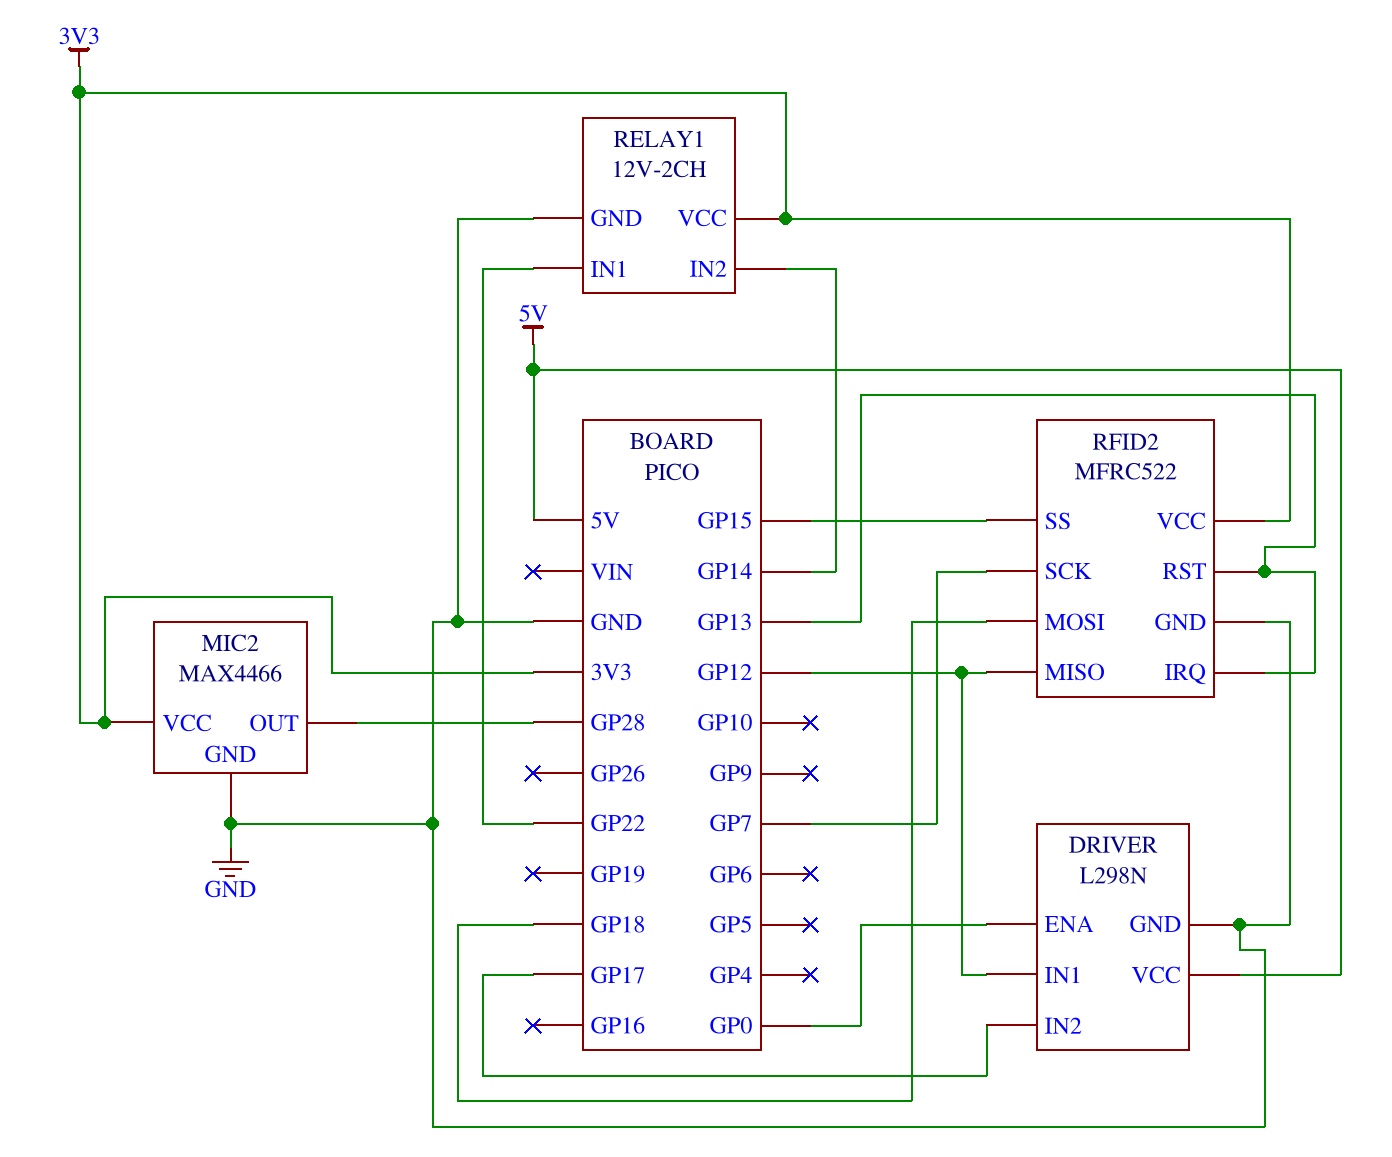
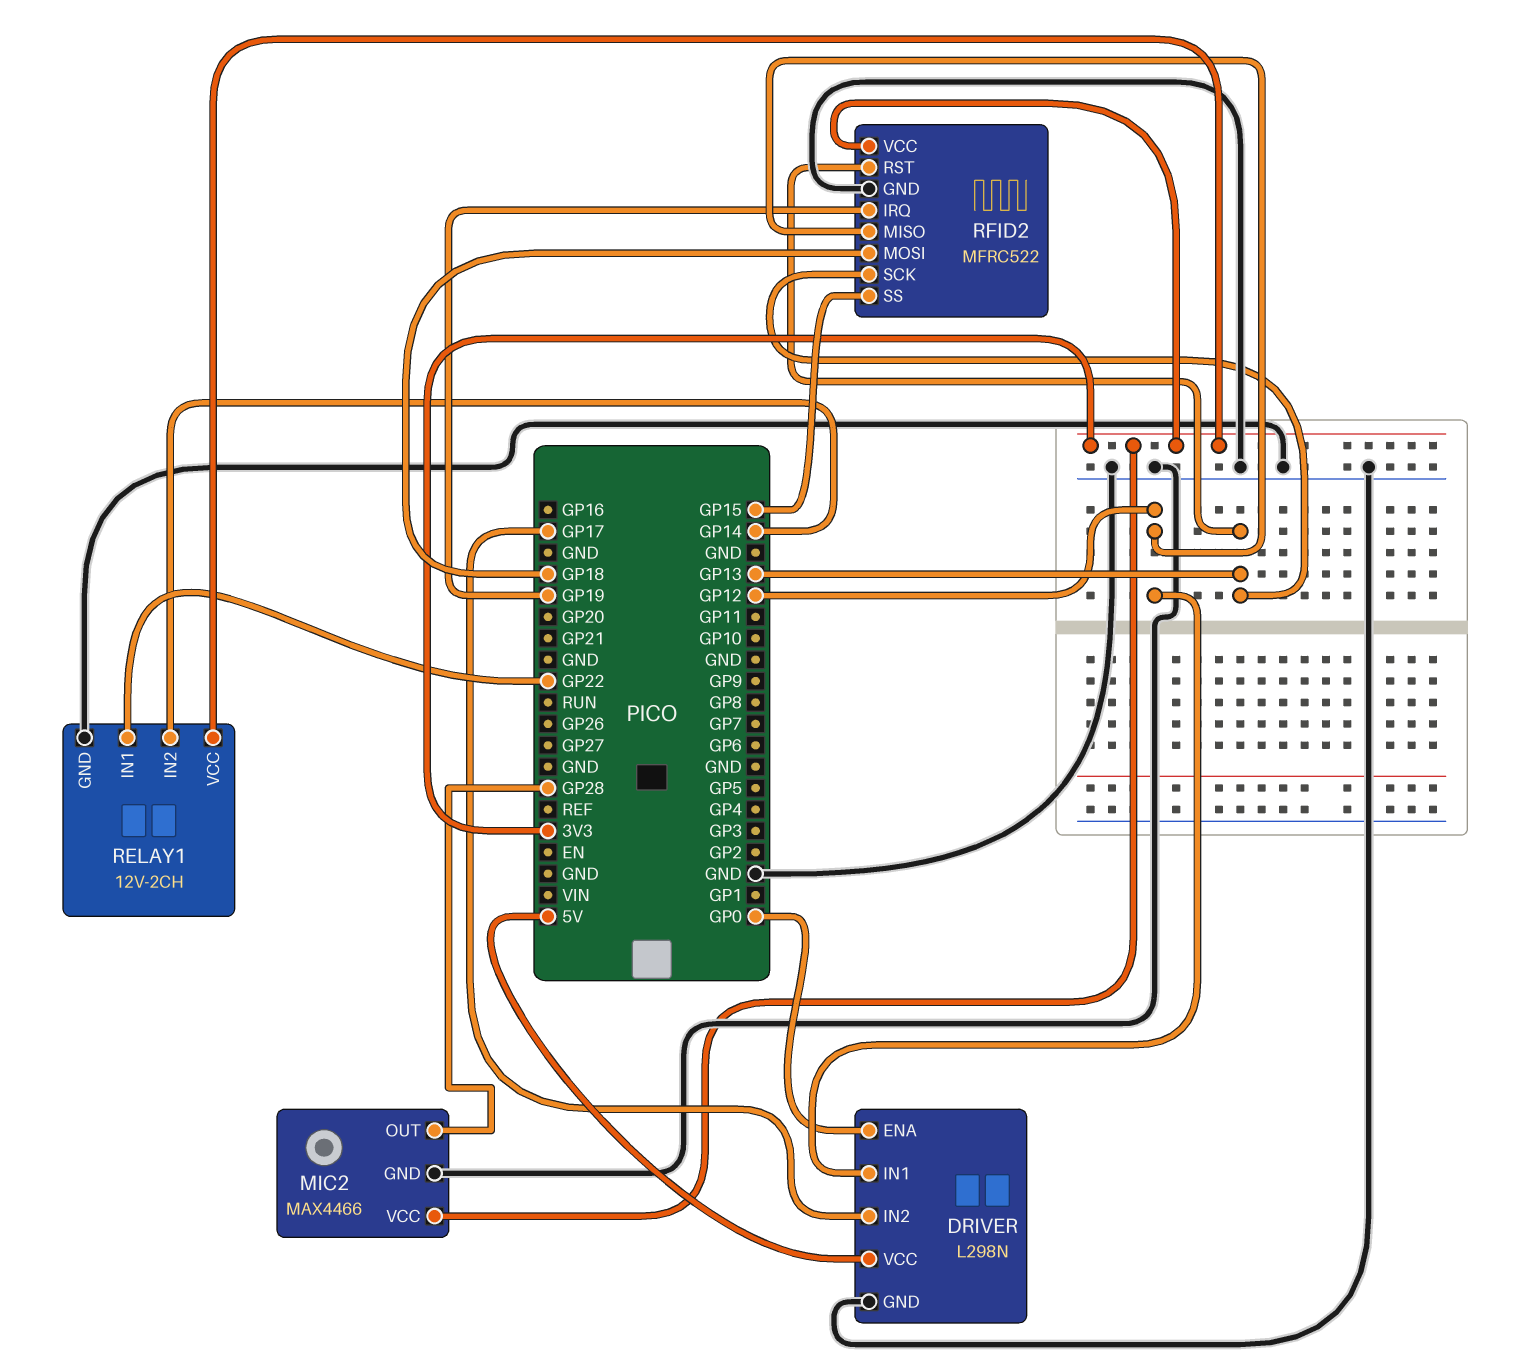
RFID2 pin IRQ: GP13 -> GP19
RFID2 pin SCK: GP7 -> GP13

